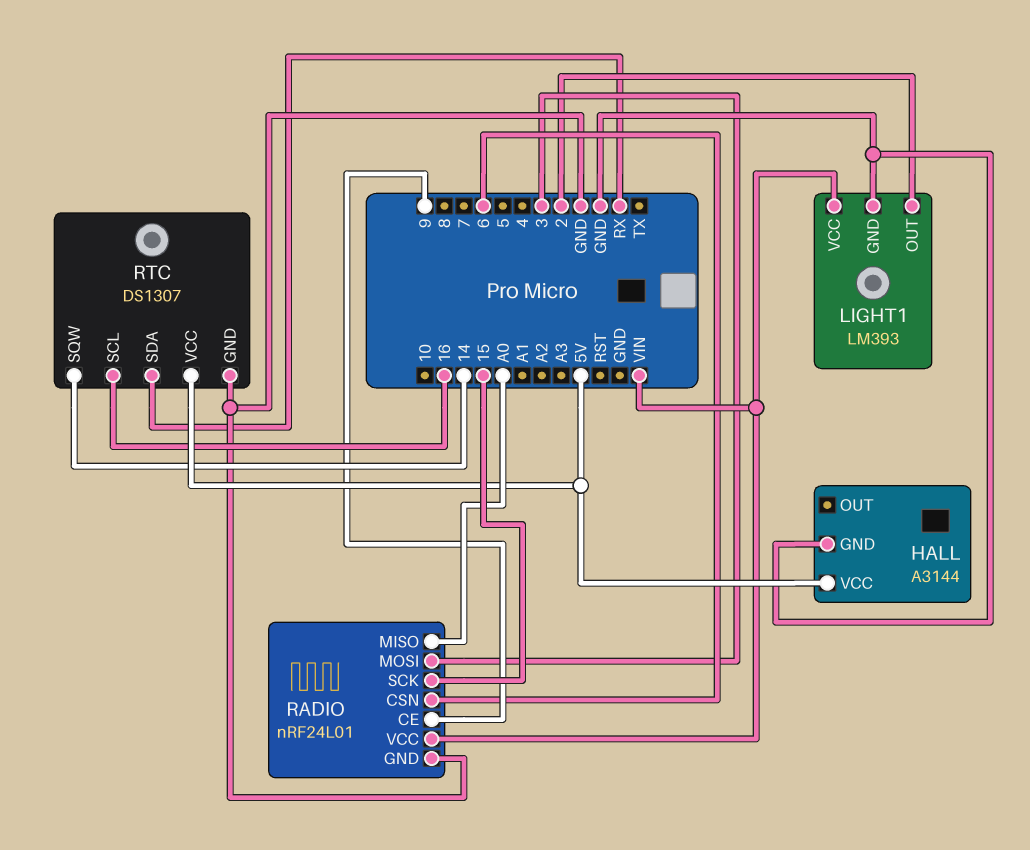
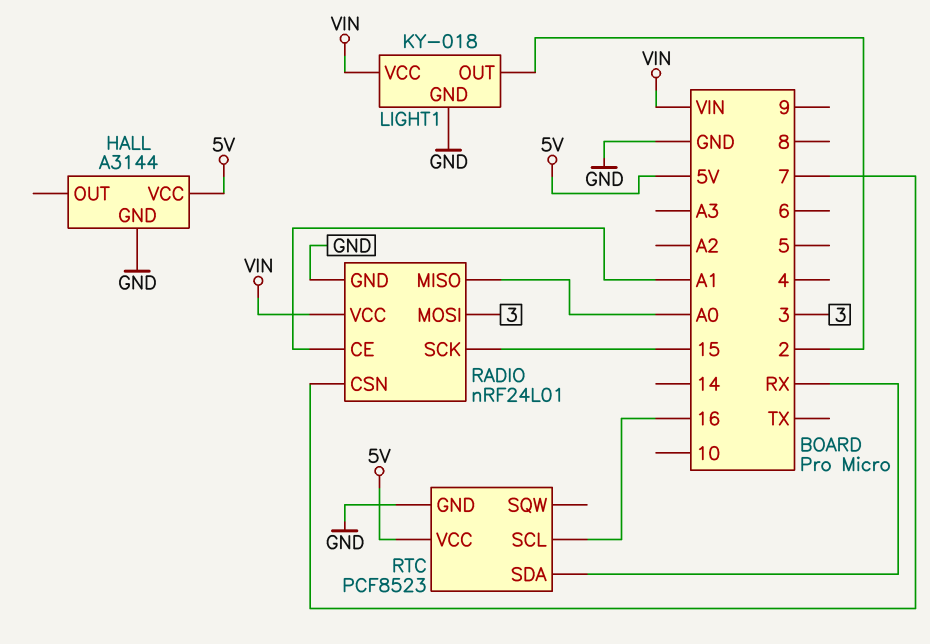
LIGHT1: LM393 -> KY-018
RADIO pin CE: 9 -> A1
RADIO pin CSN: 6 -> 7
RTC: DS1307 -> PCF8523
RTC pin SQW: 14 -> none

